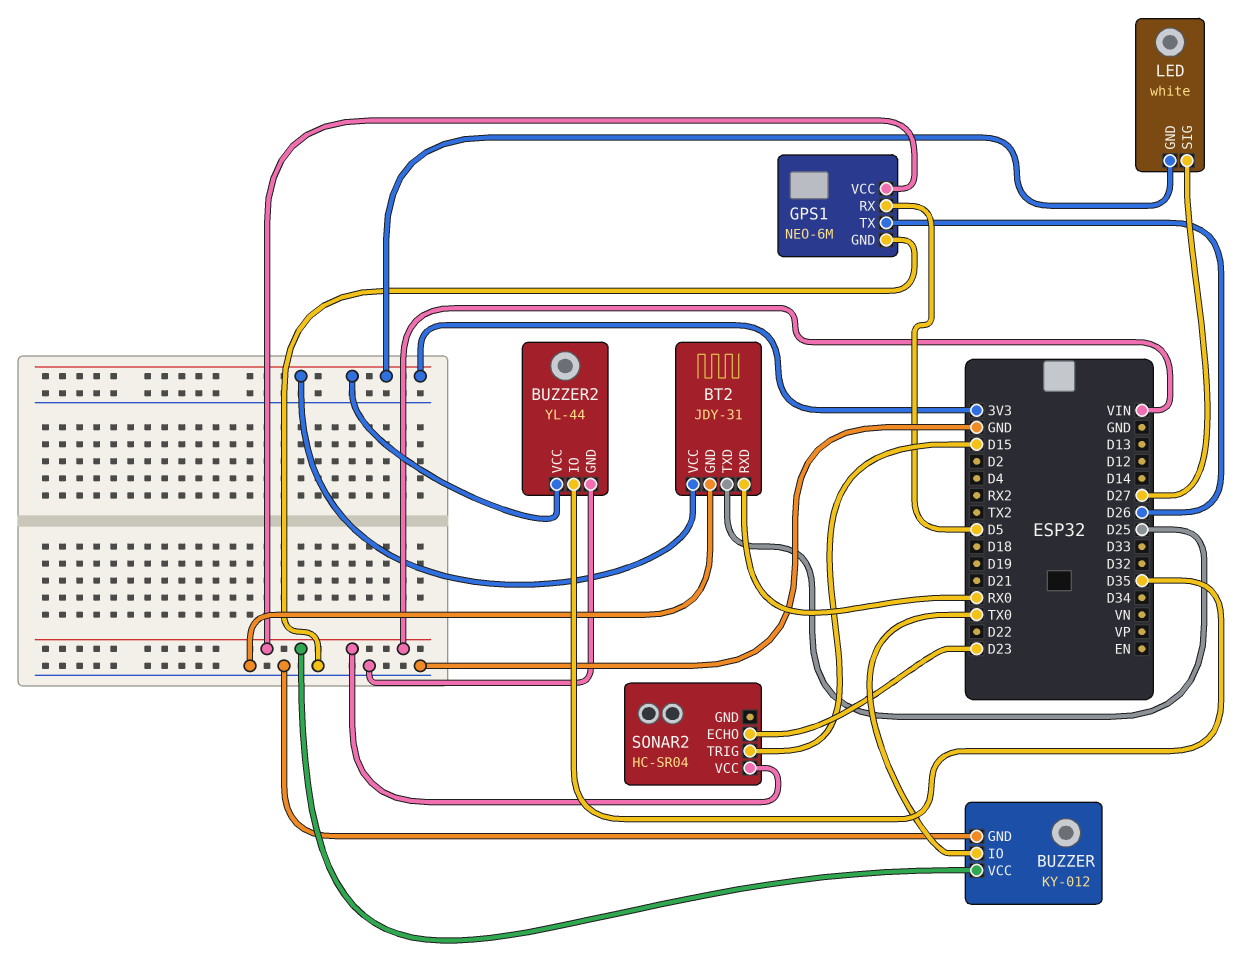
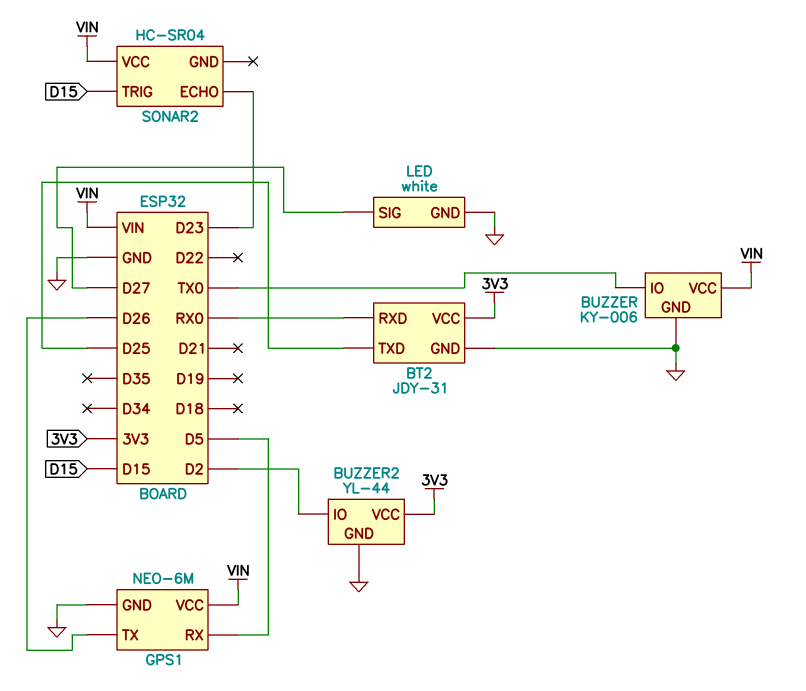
BUZZER: KY-012 -> KY-006
BUZZER2 pin IO: D35 -> D2
LED pin GND: 3V3 -> GND

